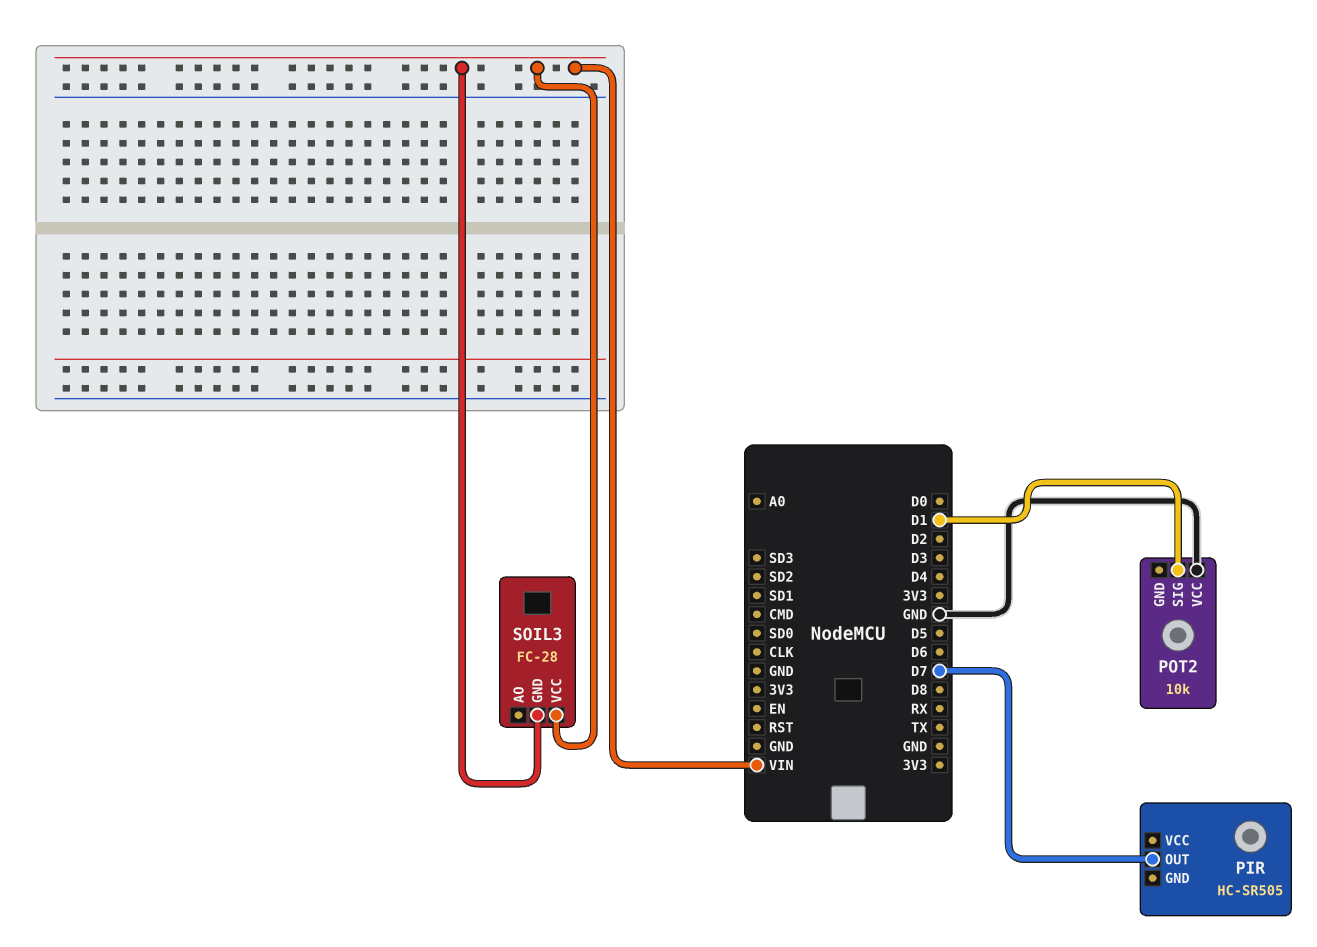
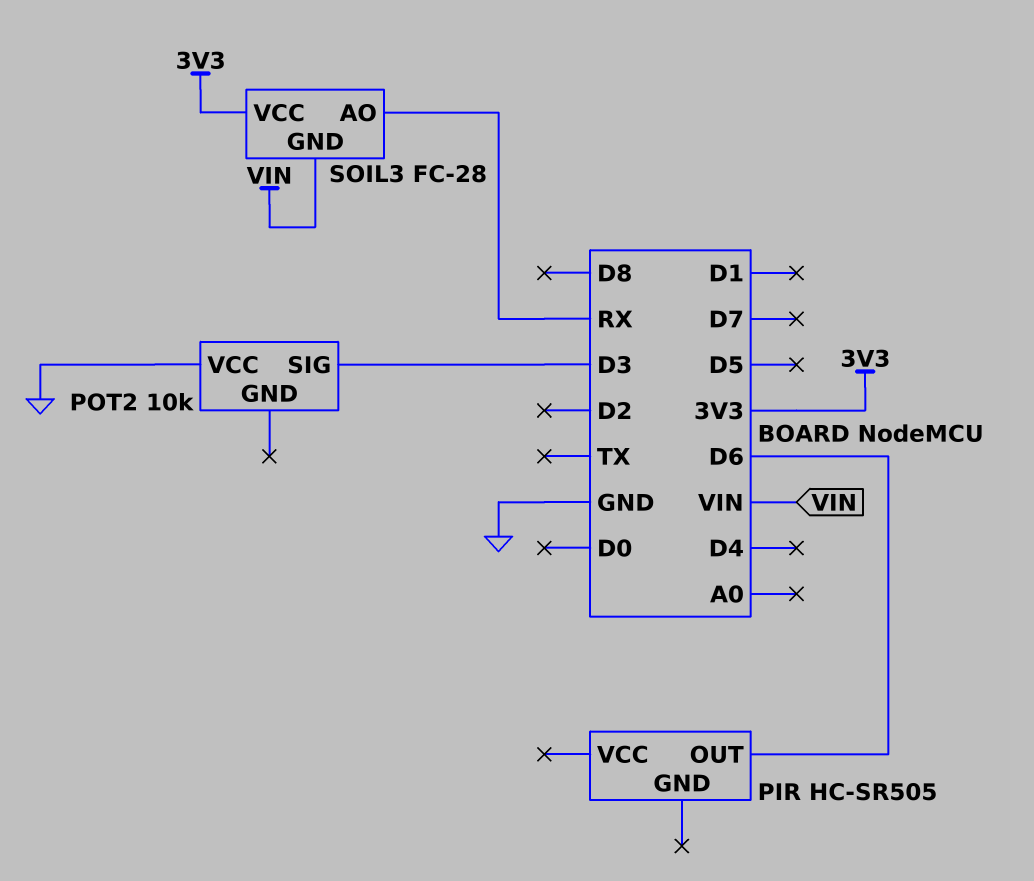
PIR pin OUT: D7 -> D6
POT2 pin SIG: D1 -> D3
SOIL3 pin AO: none -> RX
SOIL3 pin VCC: VIN -> 3V3

